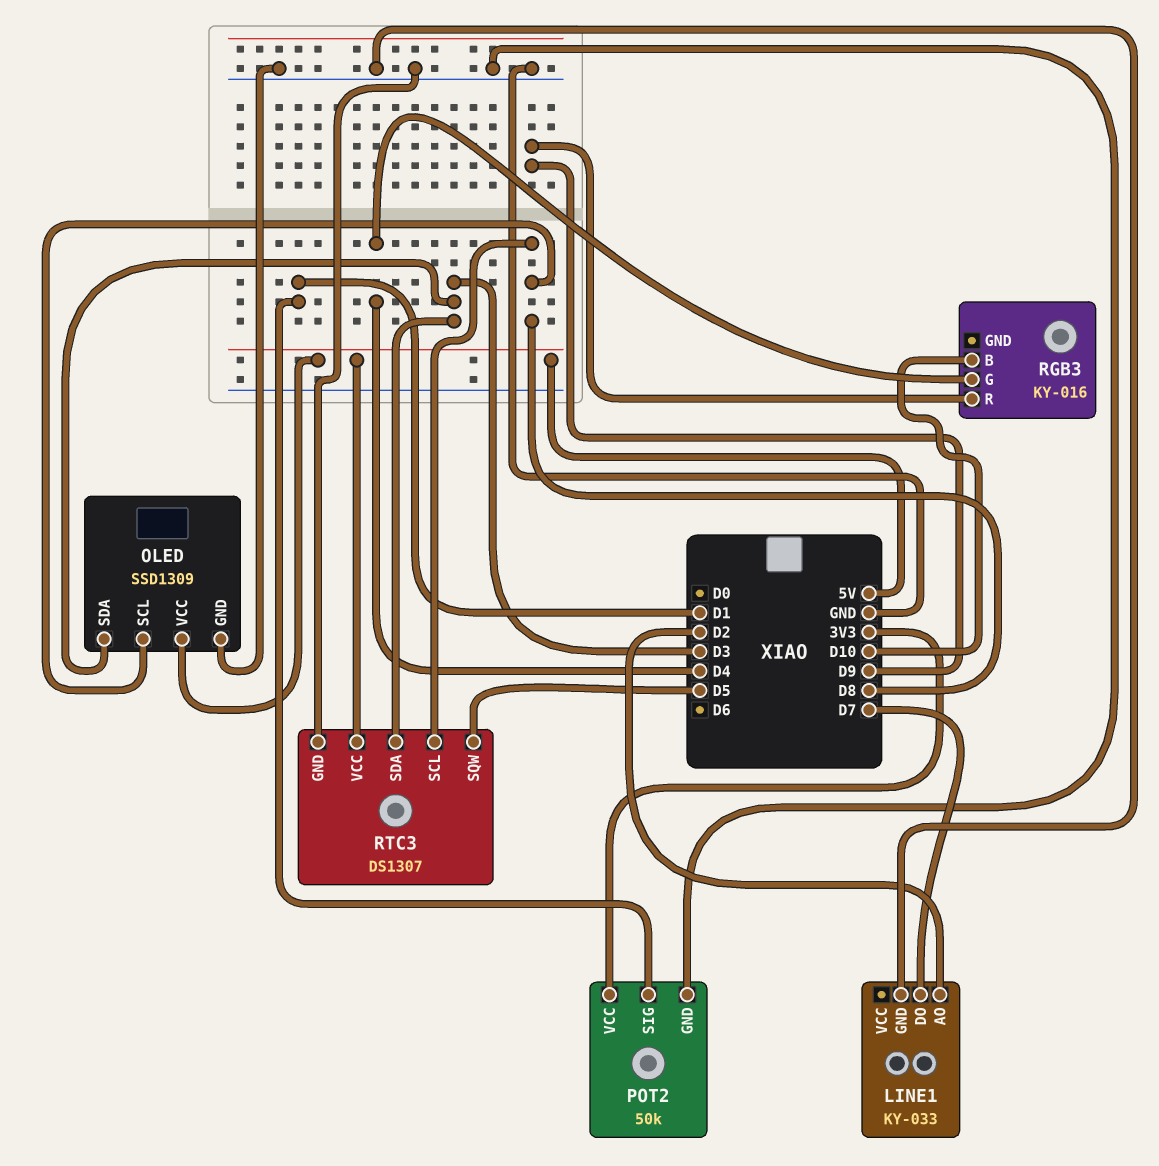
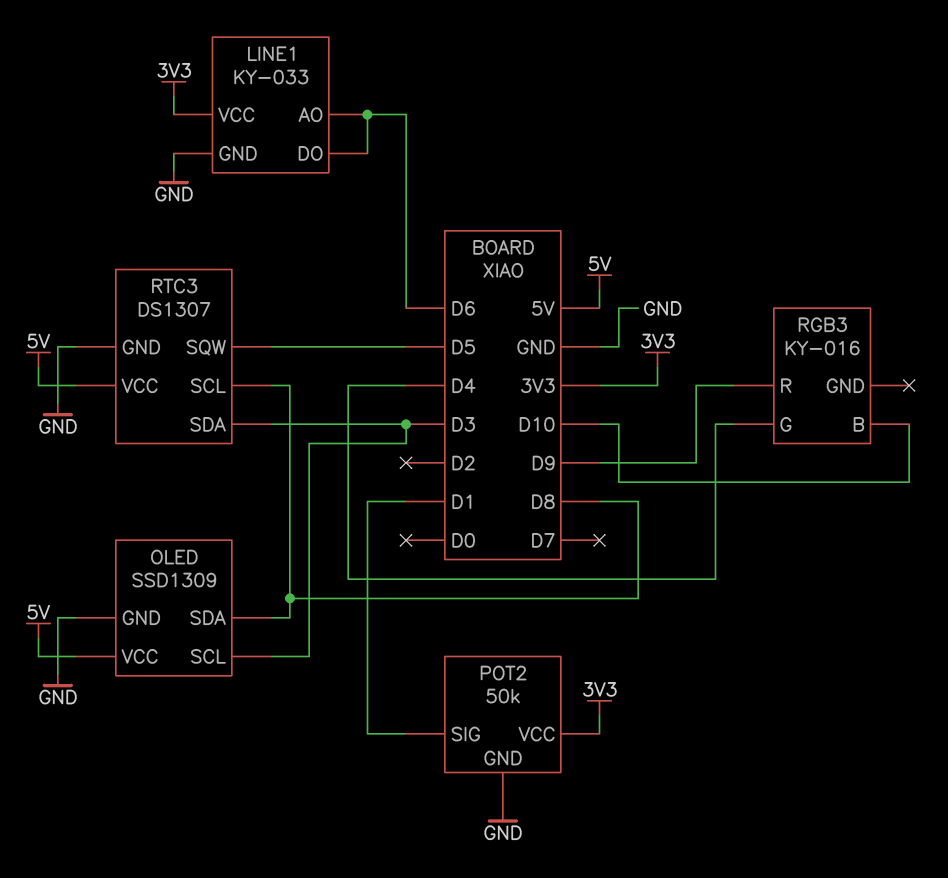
LINE1 pin AO: D2 -> D6
LINE1 pin DO: D7 -> D6
LINE1 pin VCC: none -> 3V3
OLED pin SCL: D8 -> D3
OLED pin SDA: D3 -> D8

